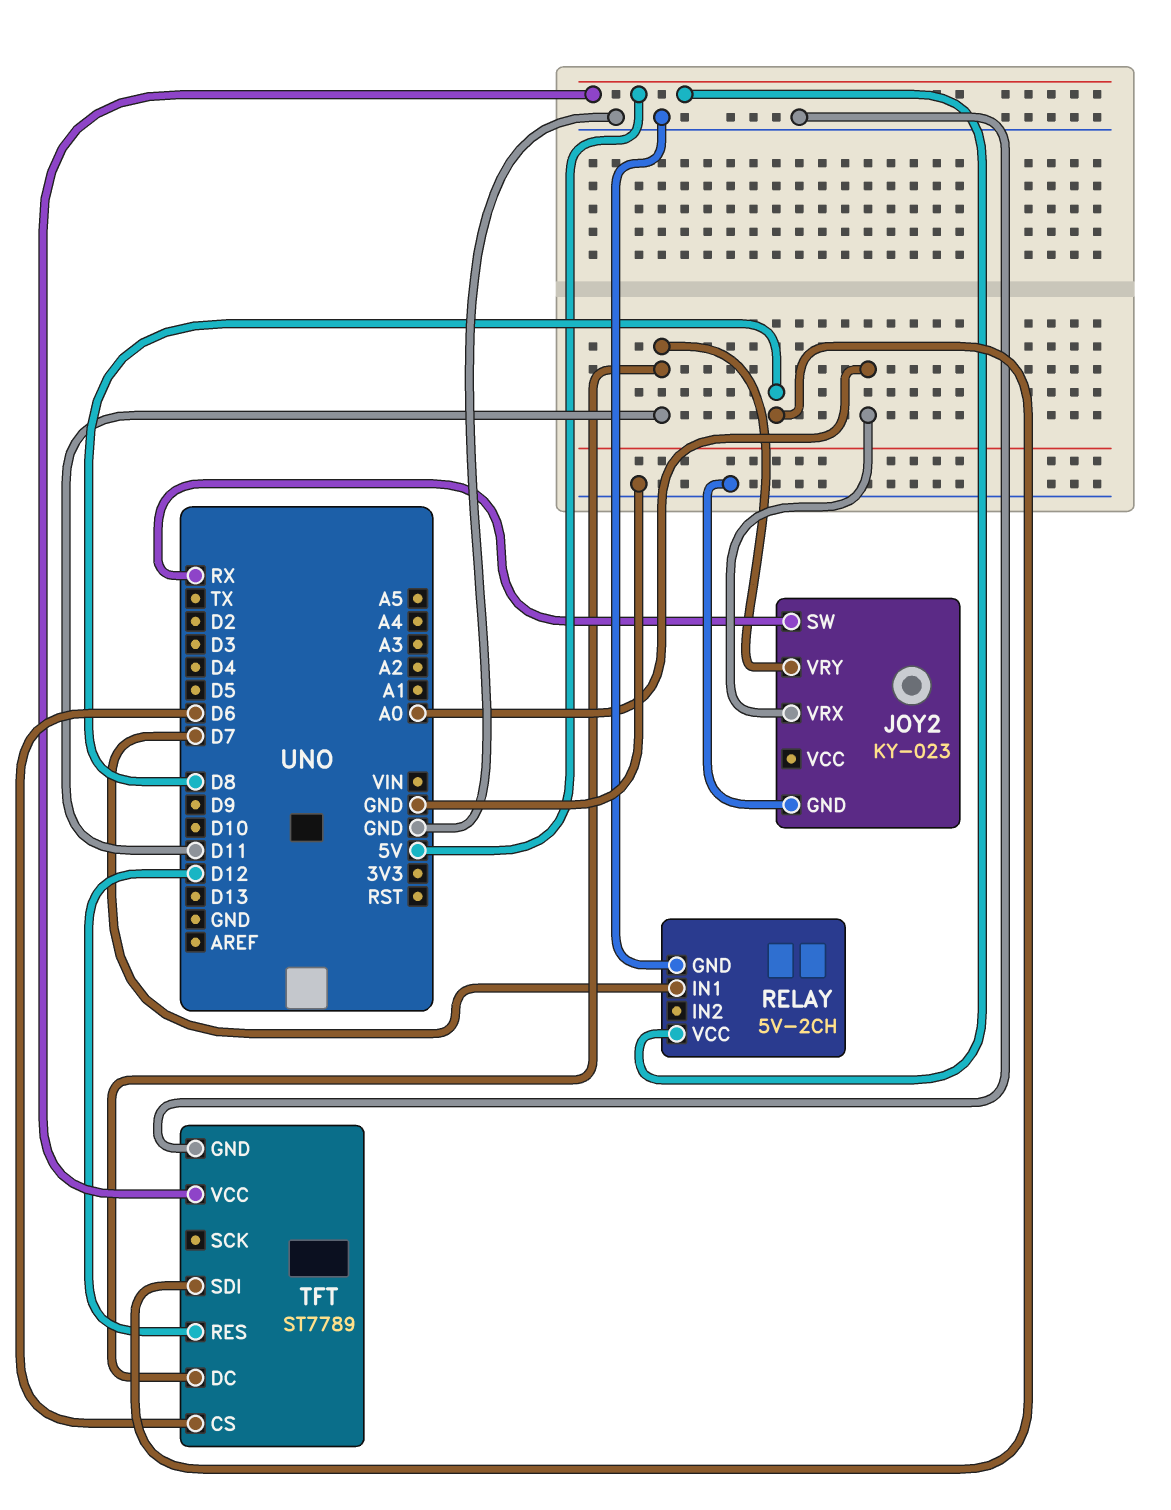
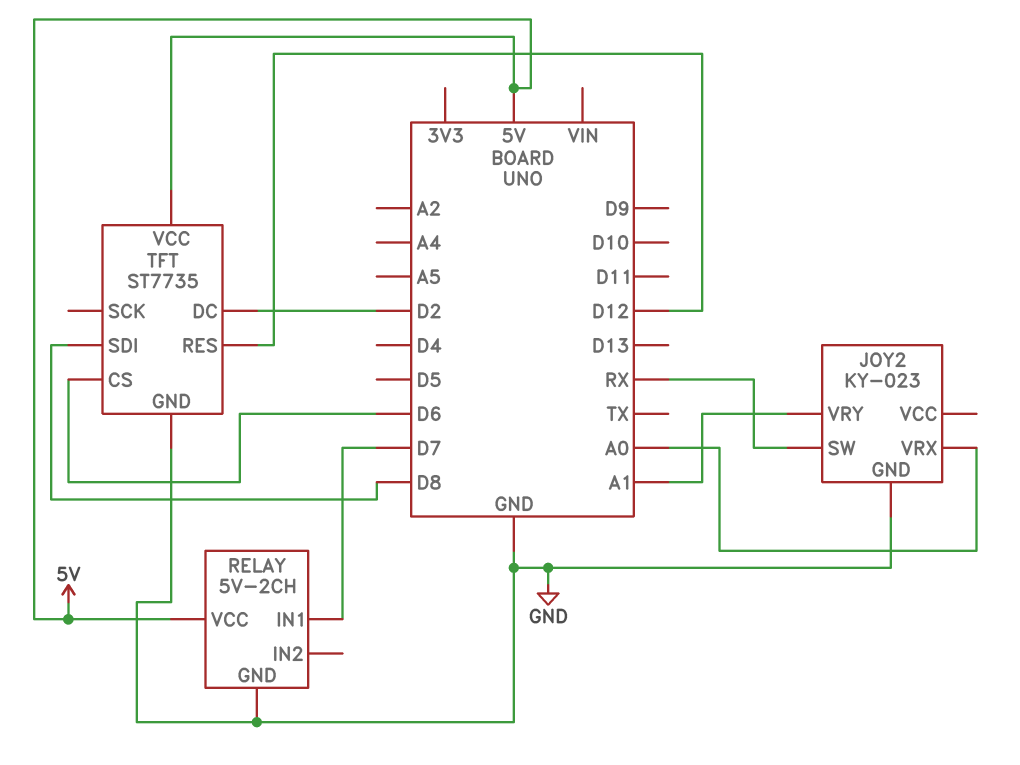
JOY2 pin VRY: D11 -> A1
TFT: ST7789 -> ST7735
TFT pin DC: D11 -> D2

